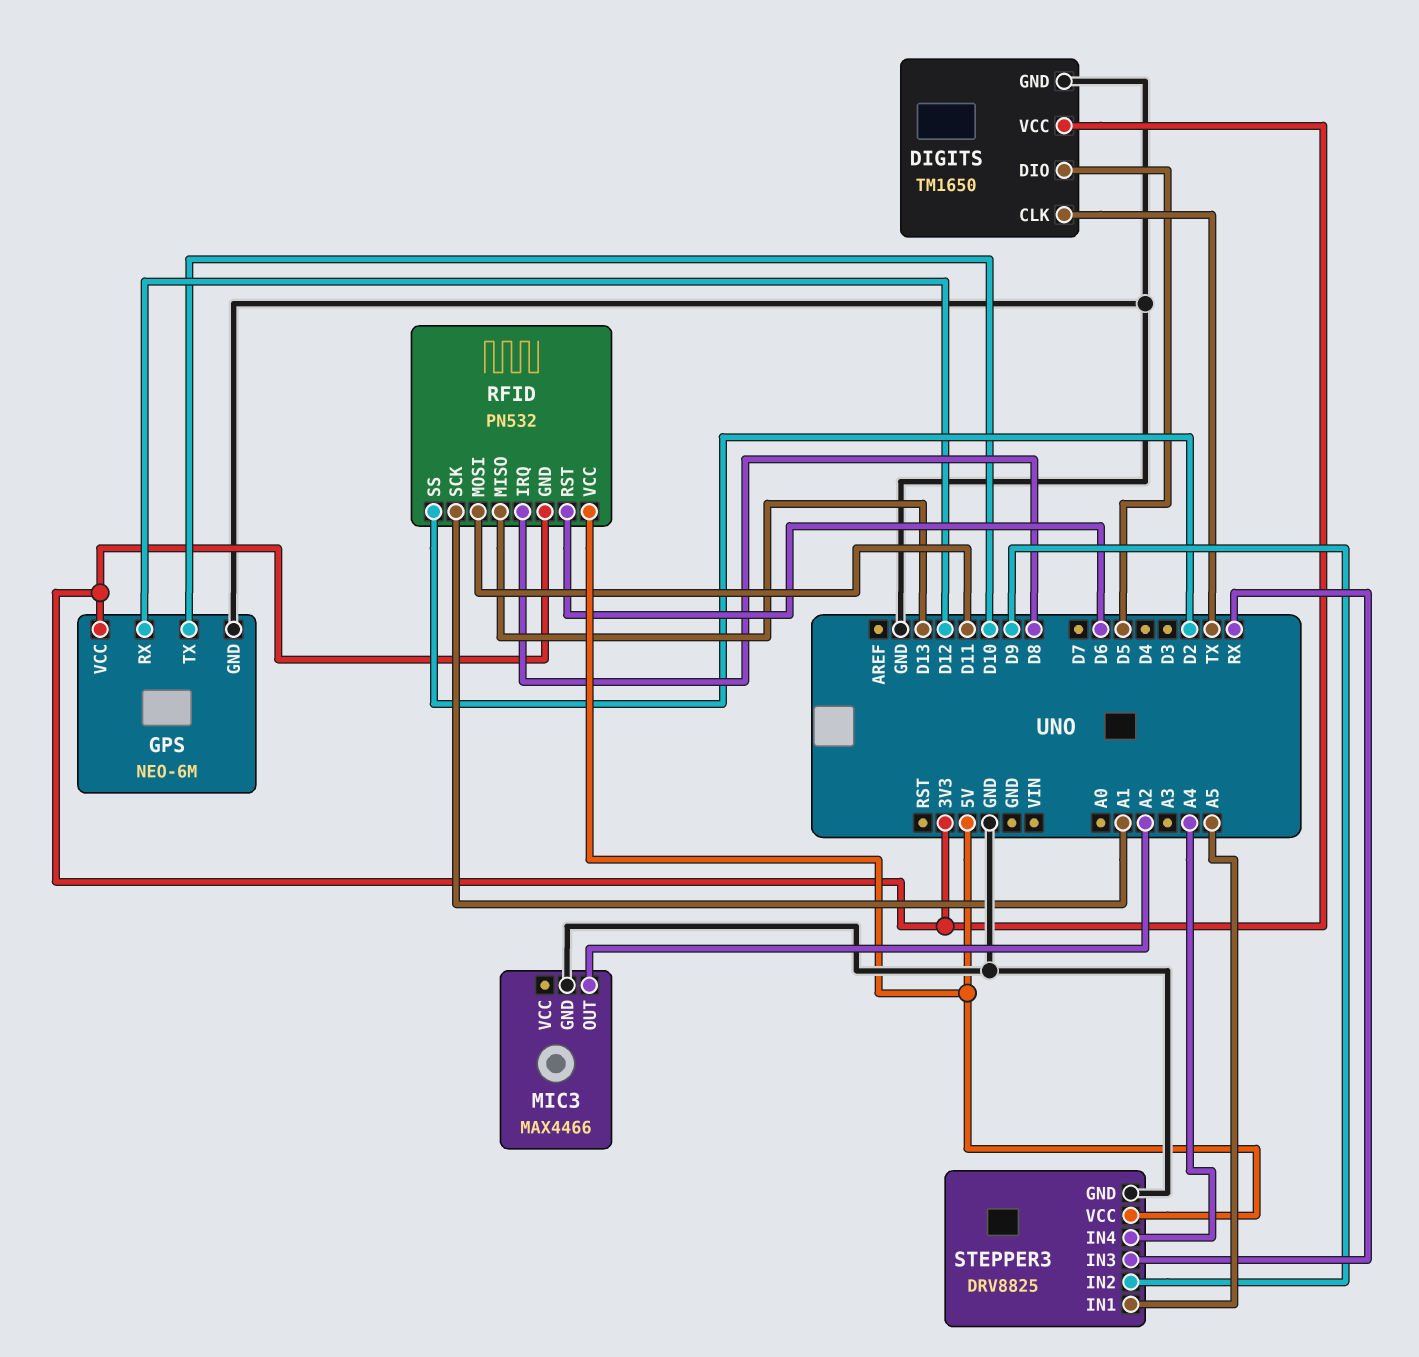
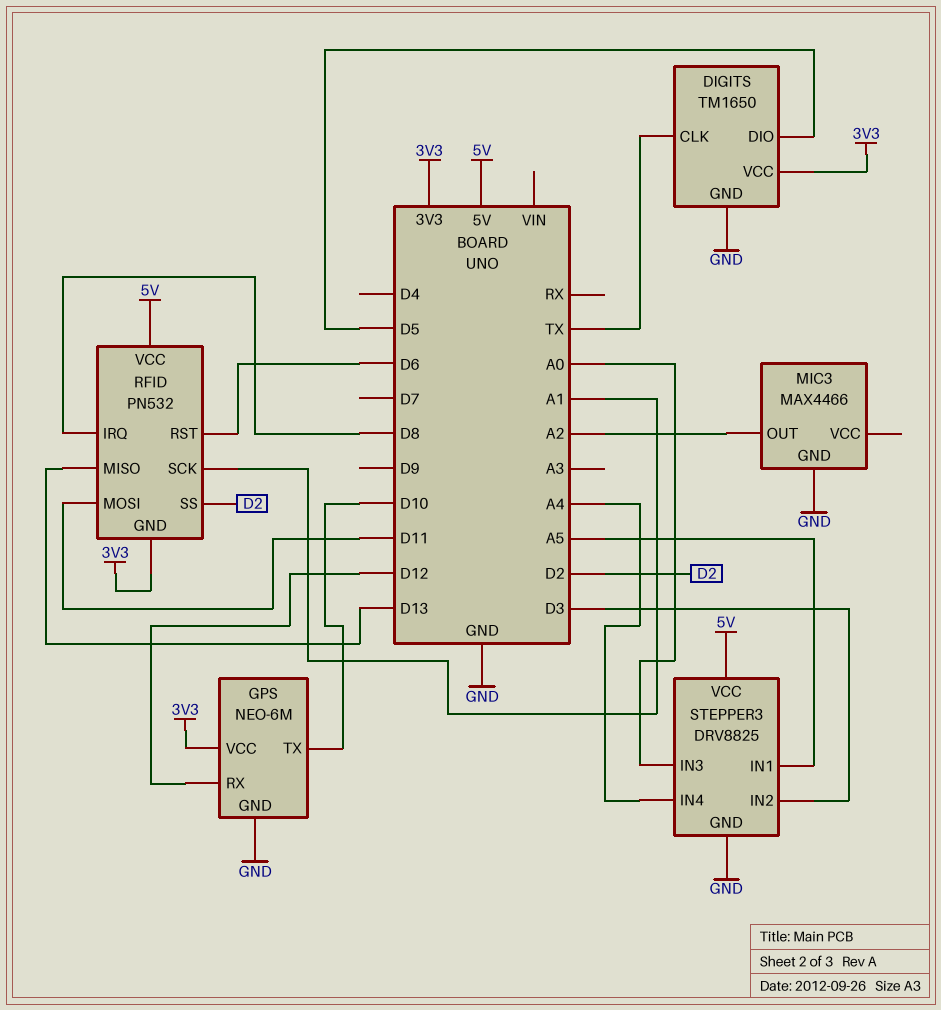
STEPPER3 pin IN2: D9 -> D3
STEPPER3 pin IN3: RX -> A0

